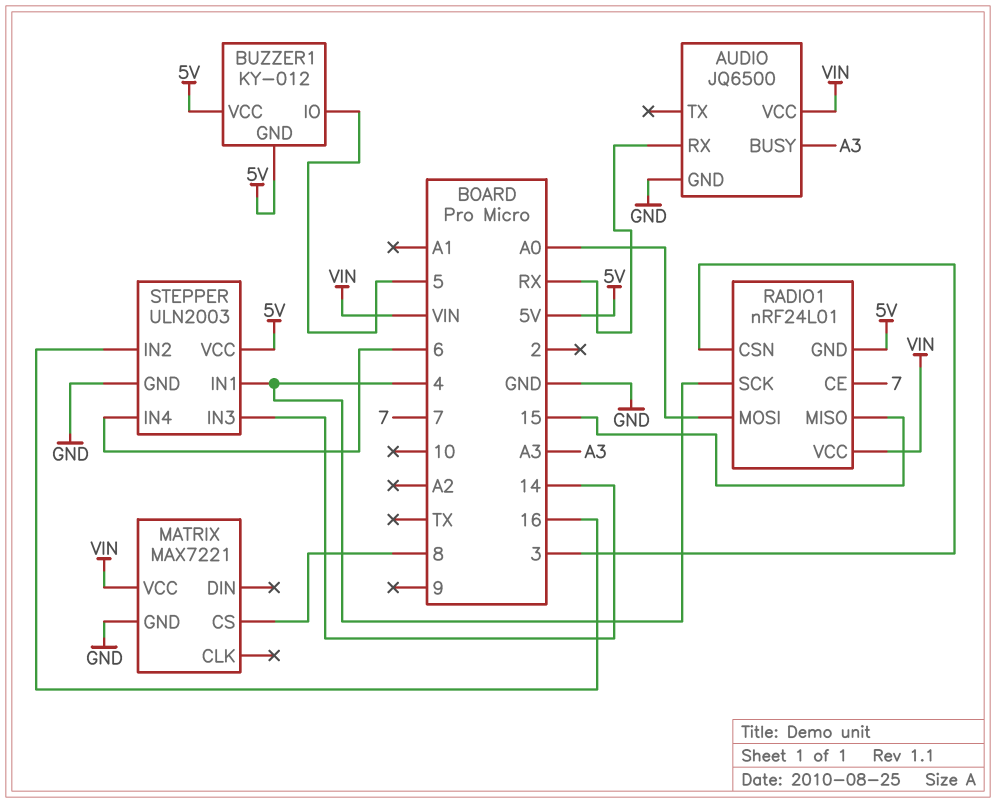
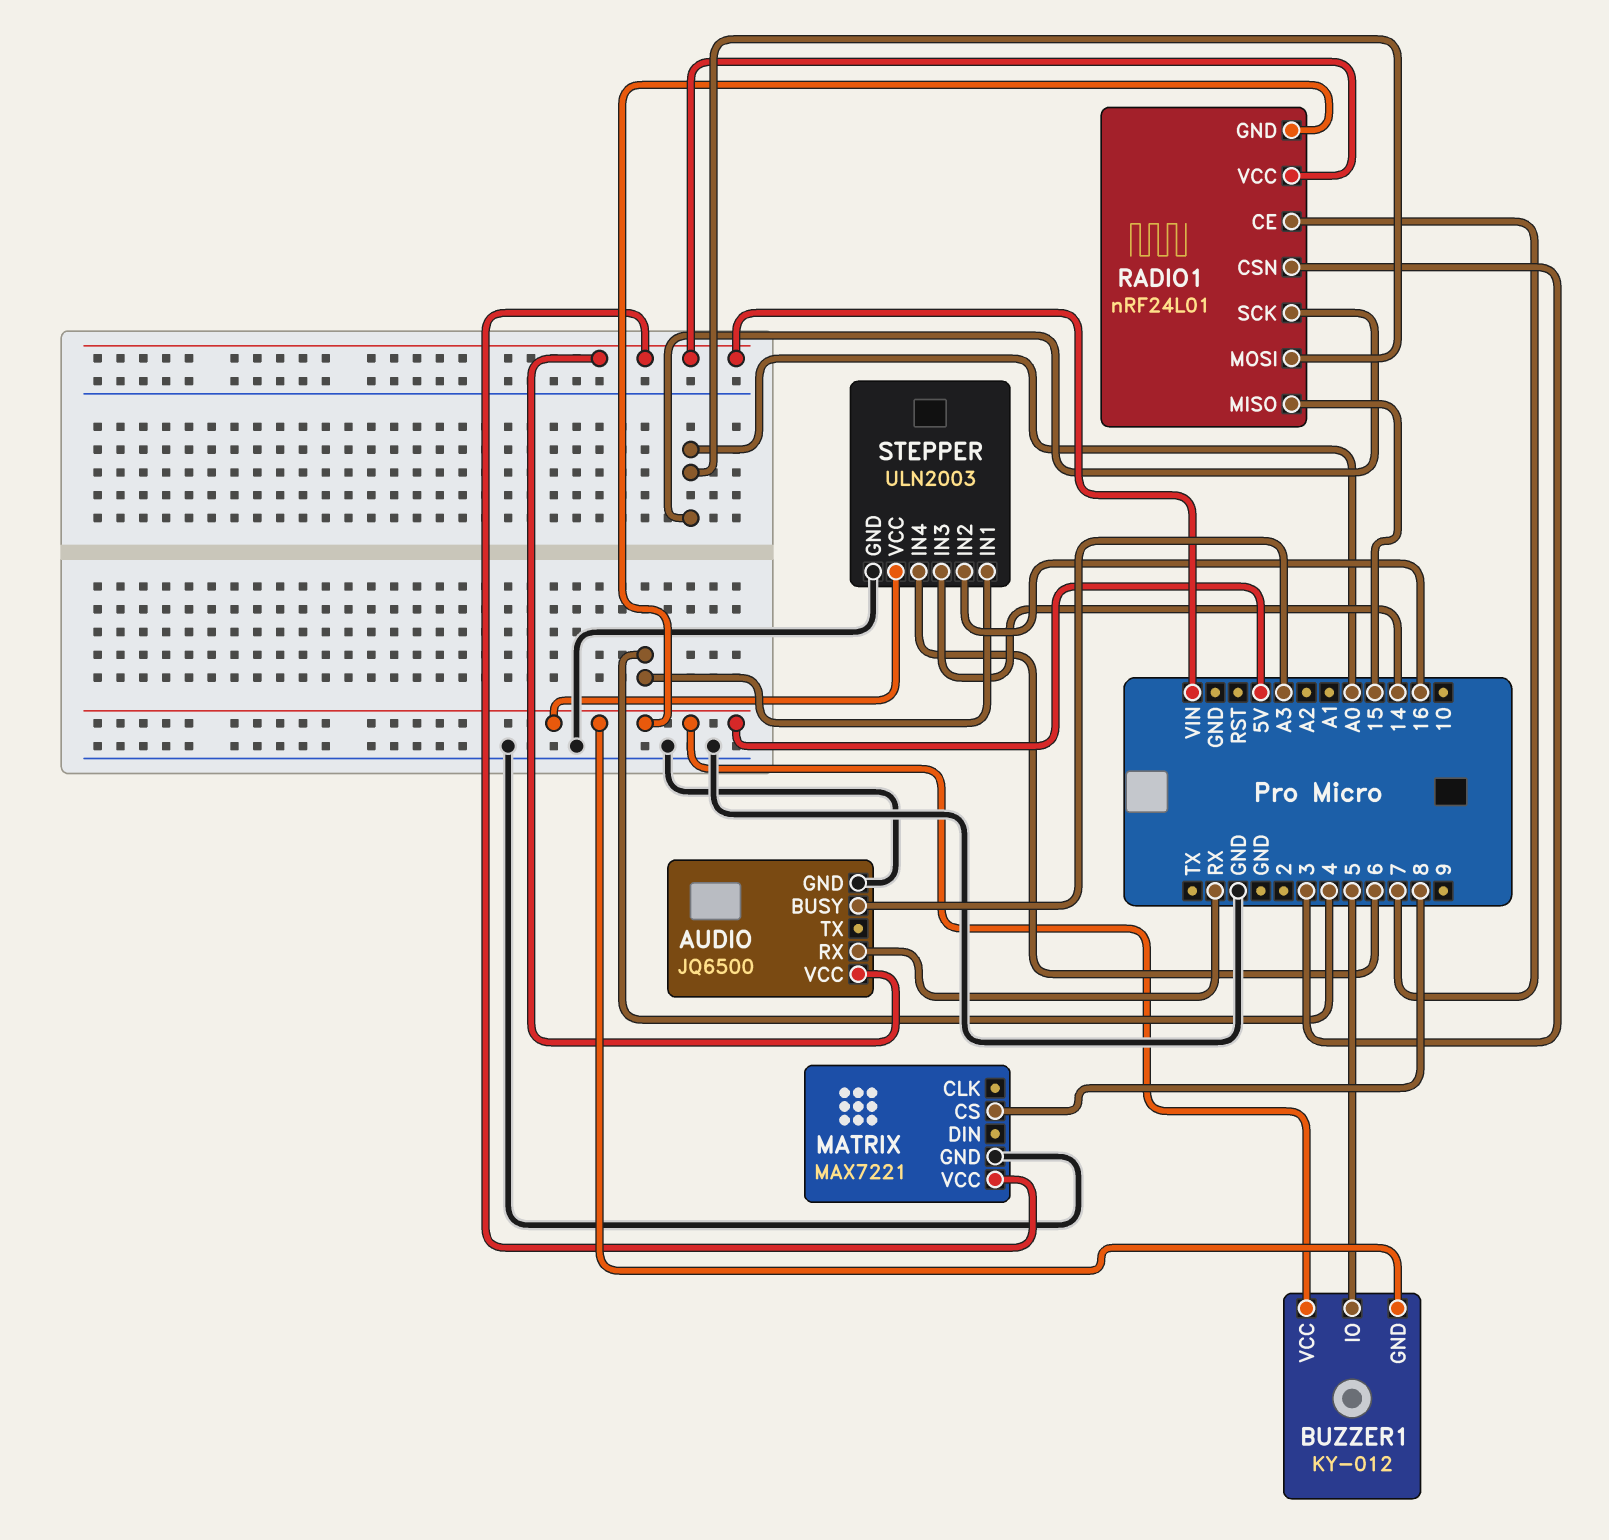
RADIO1 pin SCK: 4 -> A0

